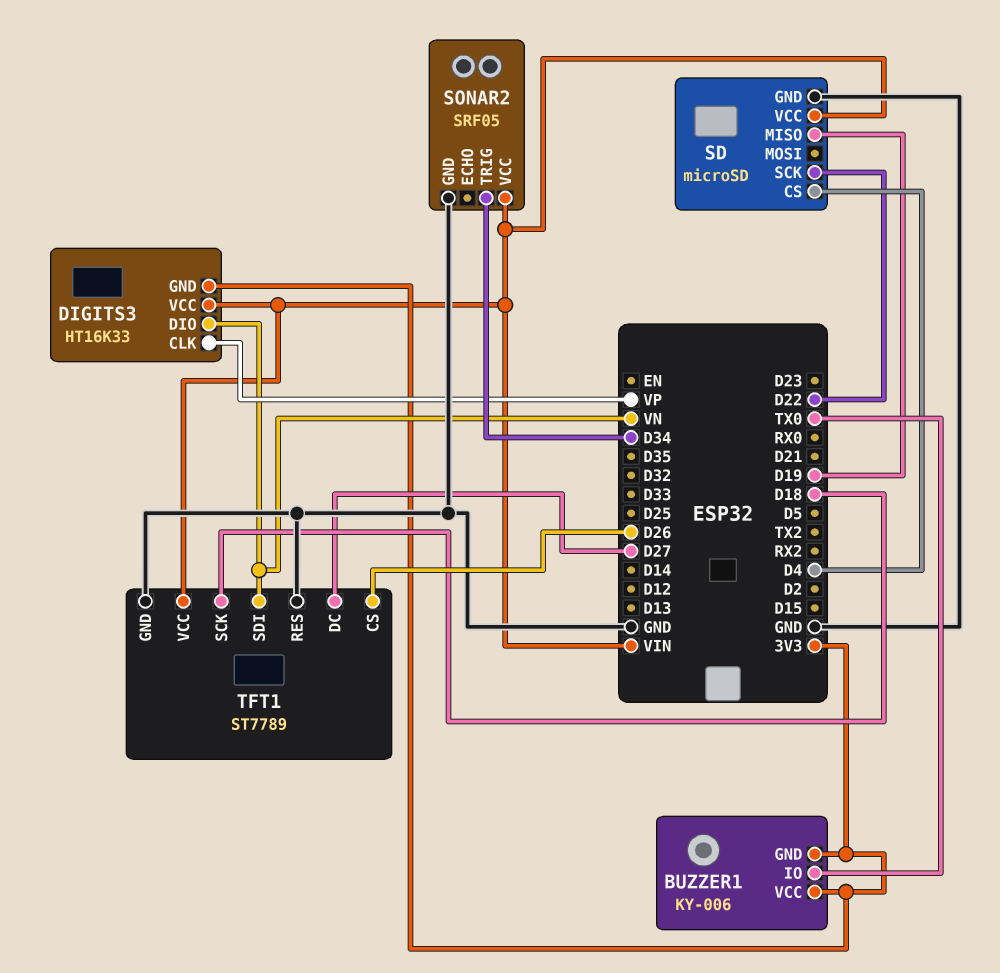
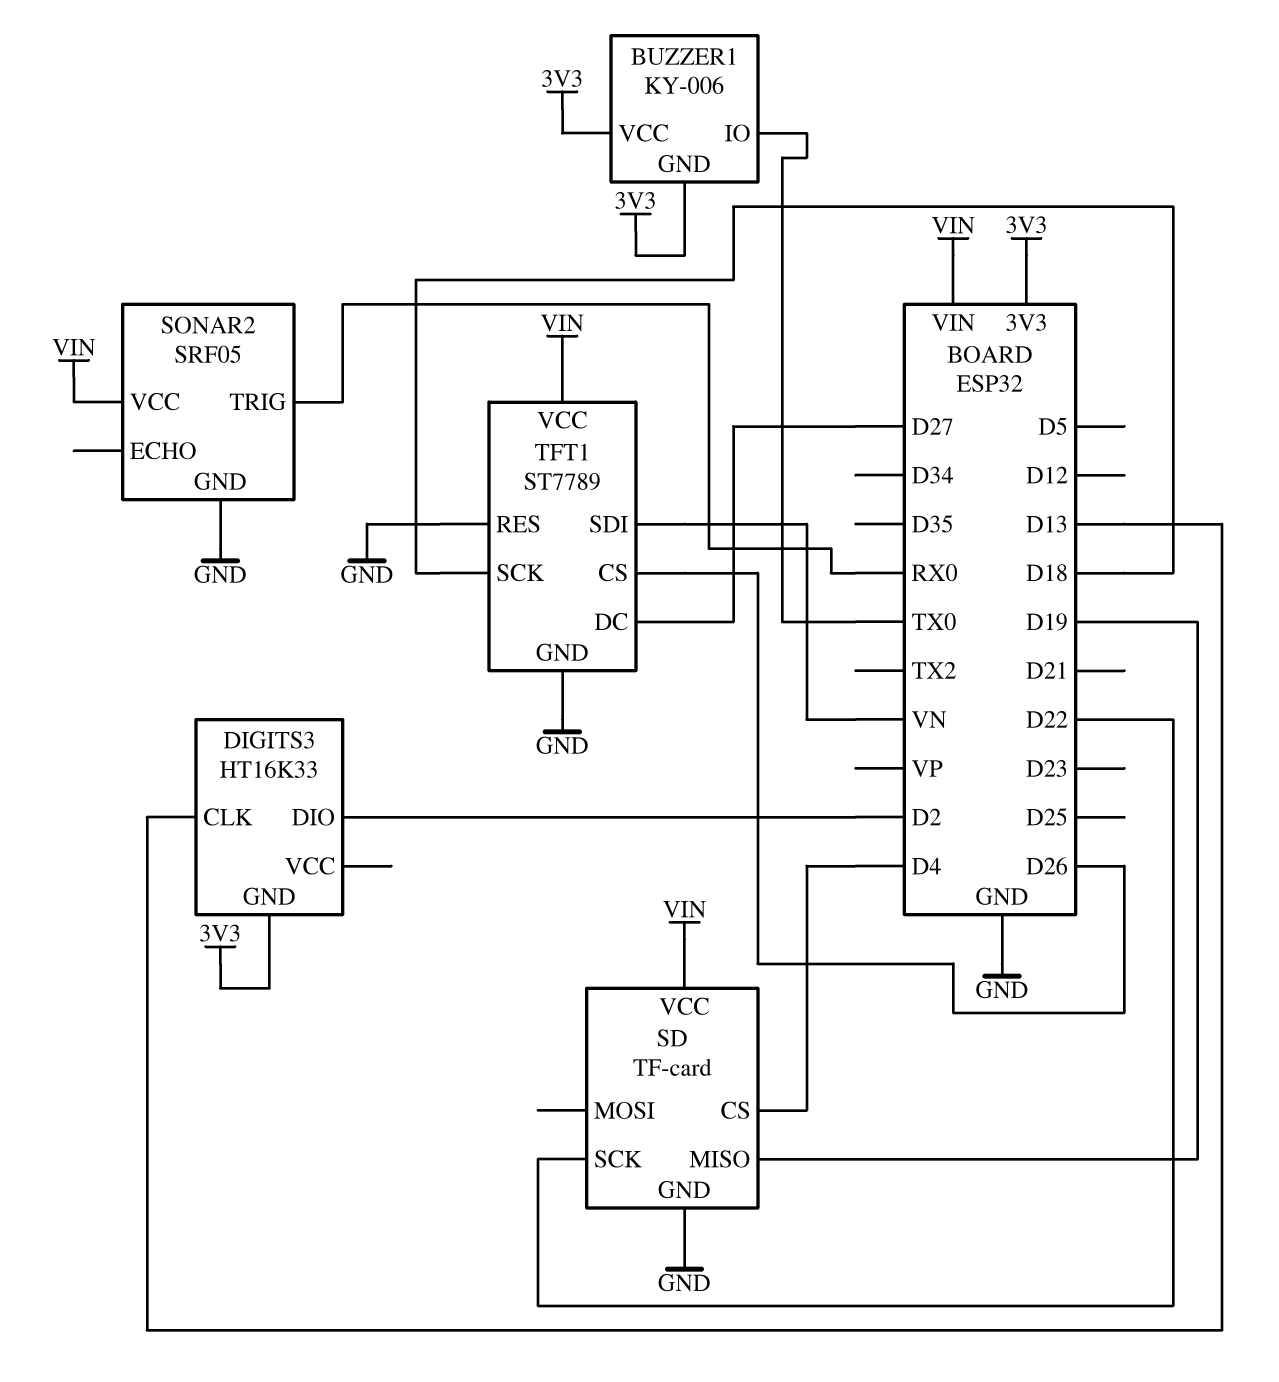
DIGITS3 pin CLK: VP -> D13
DIGITS3 pin DIO: VN -> D2
DIGITS3 pin VCC: VIN -> none
SD: microSD -> TF-card
SONAR2 pin TRIG: D34 -> RX0

